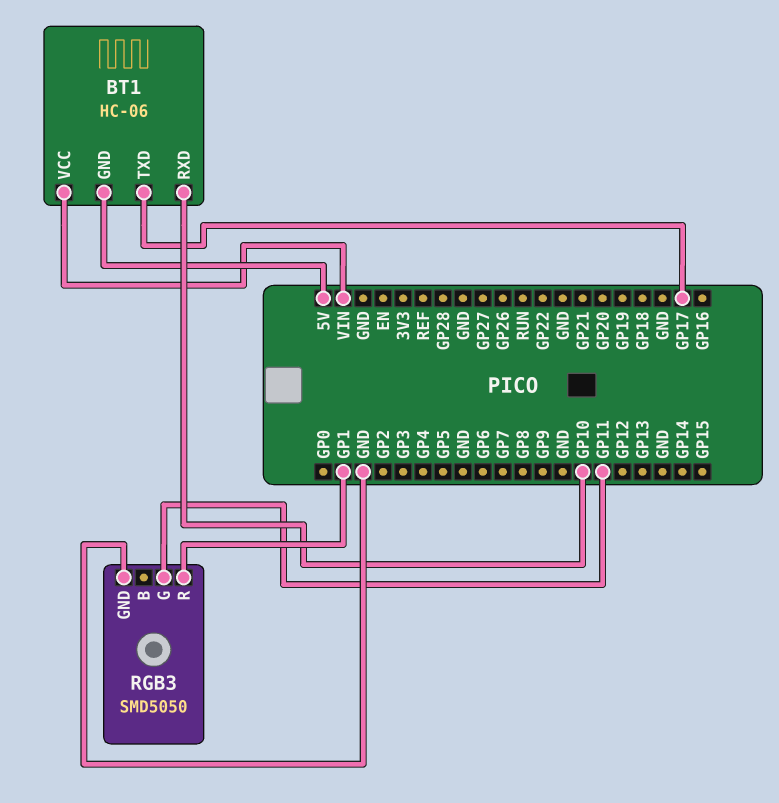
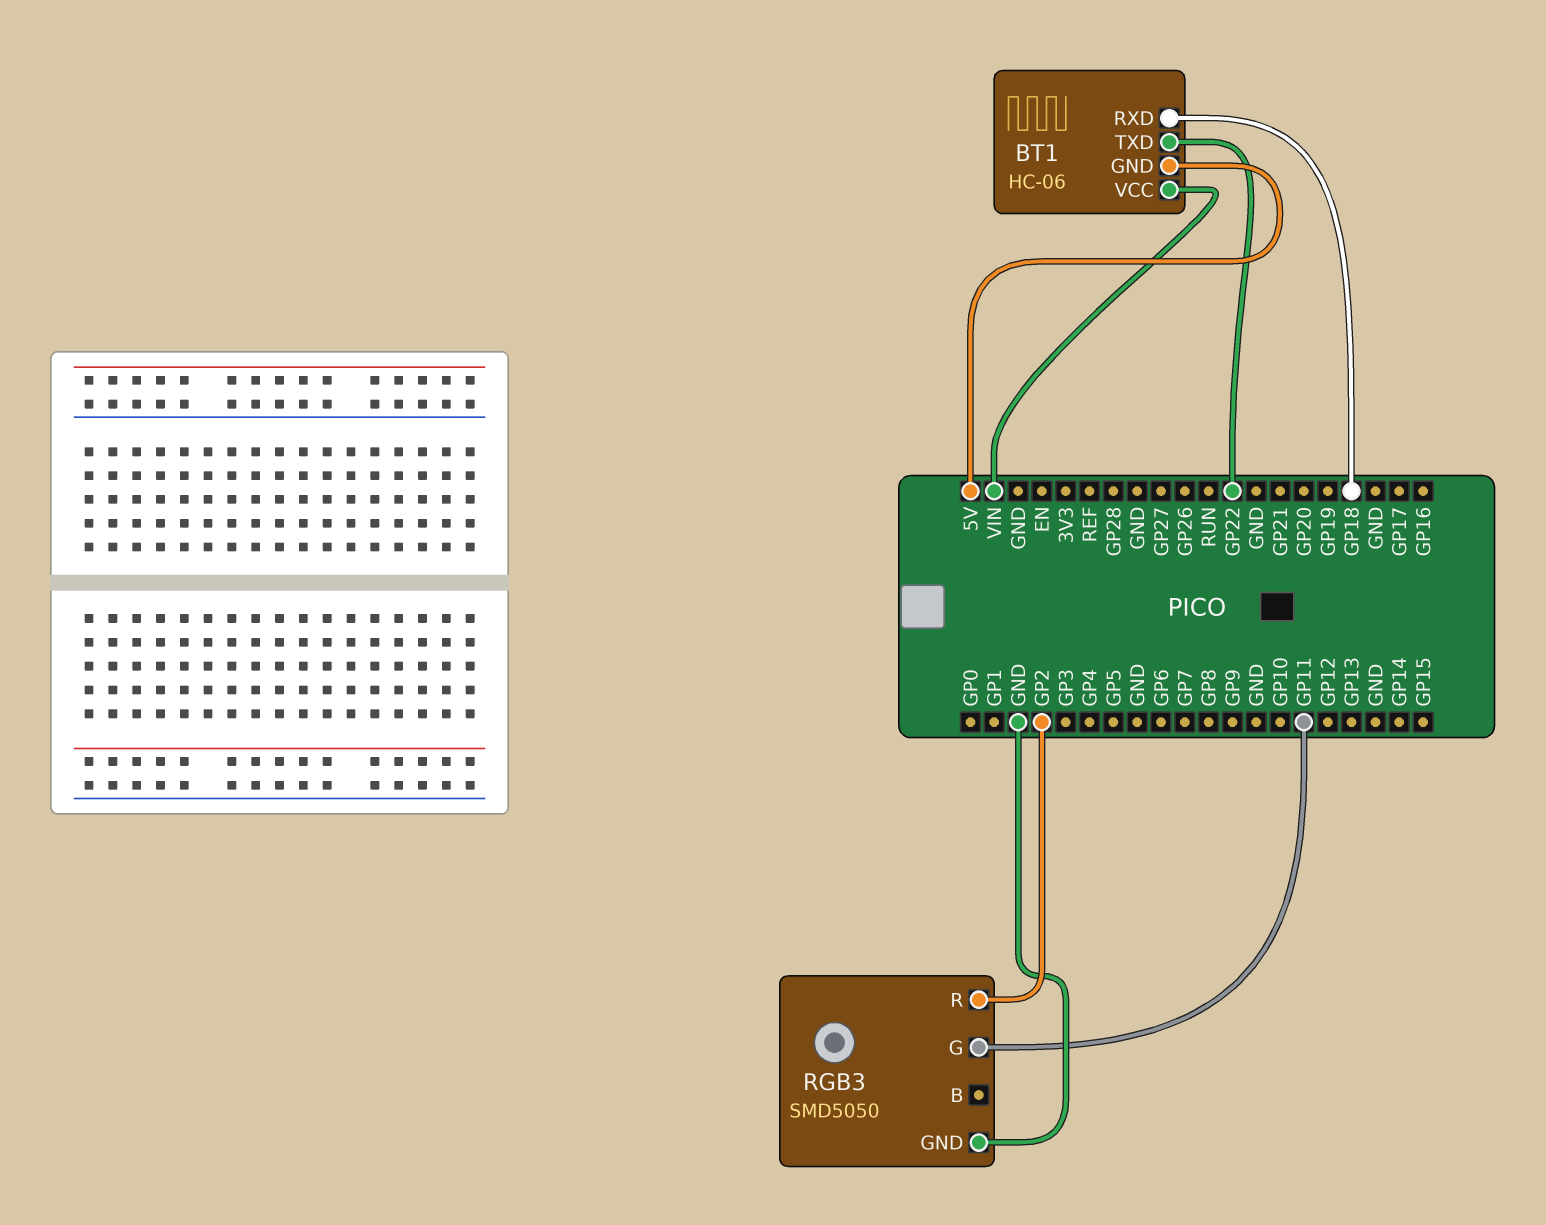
BT1 pin RXD: GP10 -> GP18
BT1 pin TXD: GP17 -> GP22
RGB3 pin R: GP1 -> GP2

